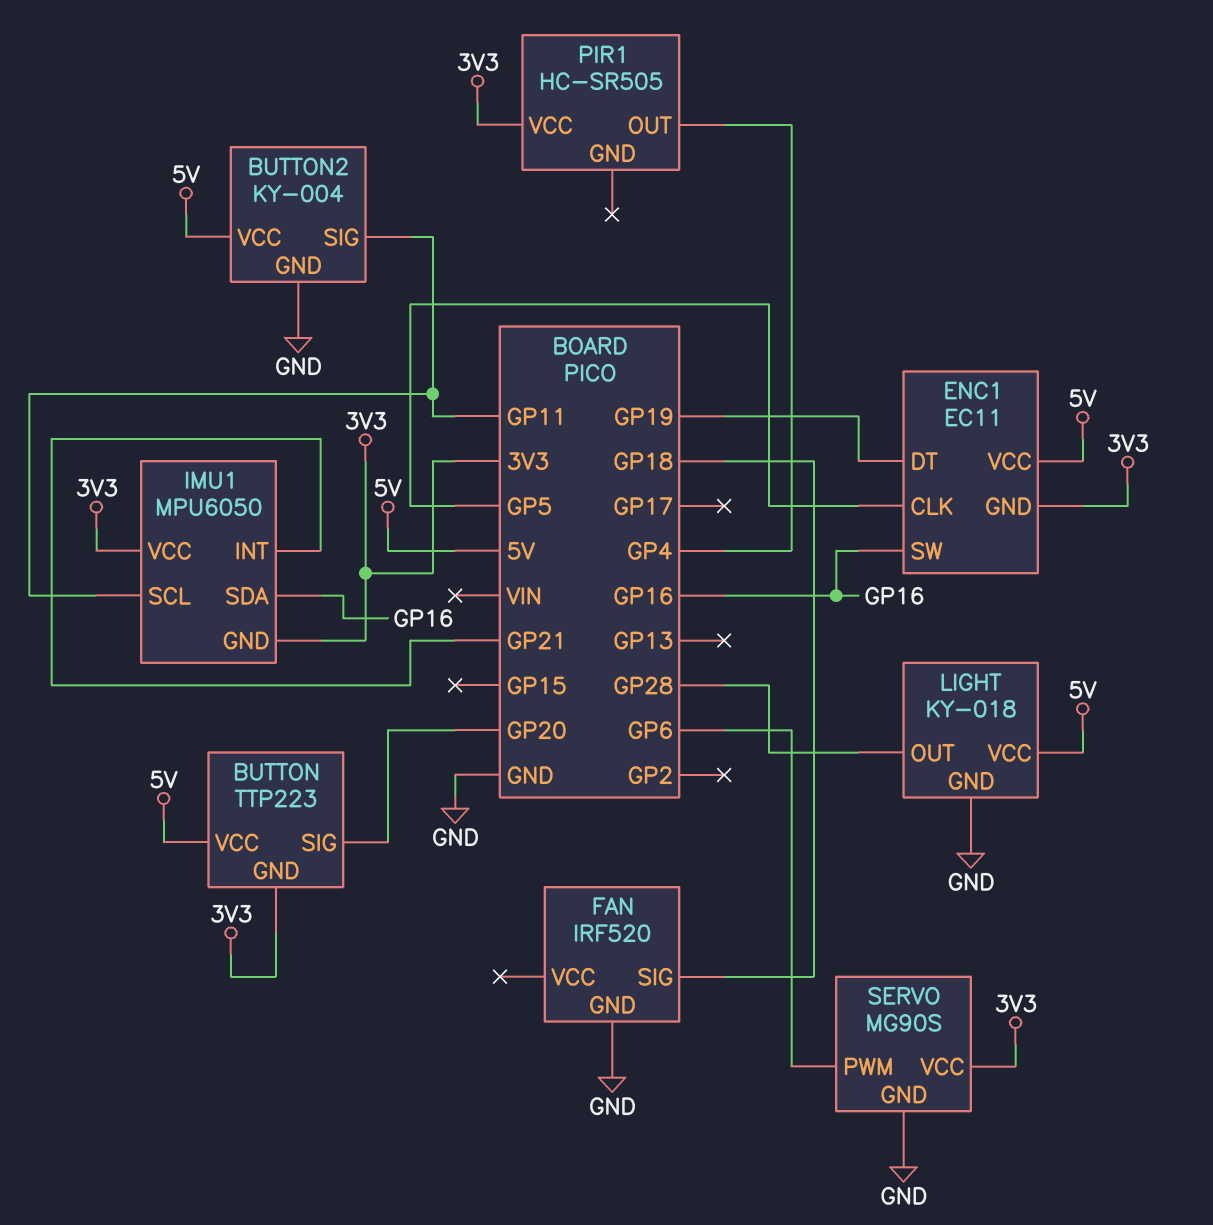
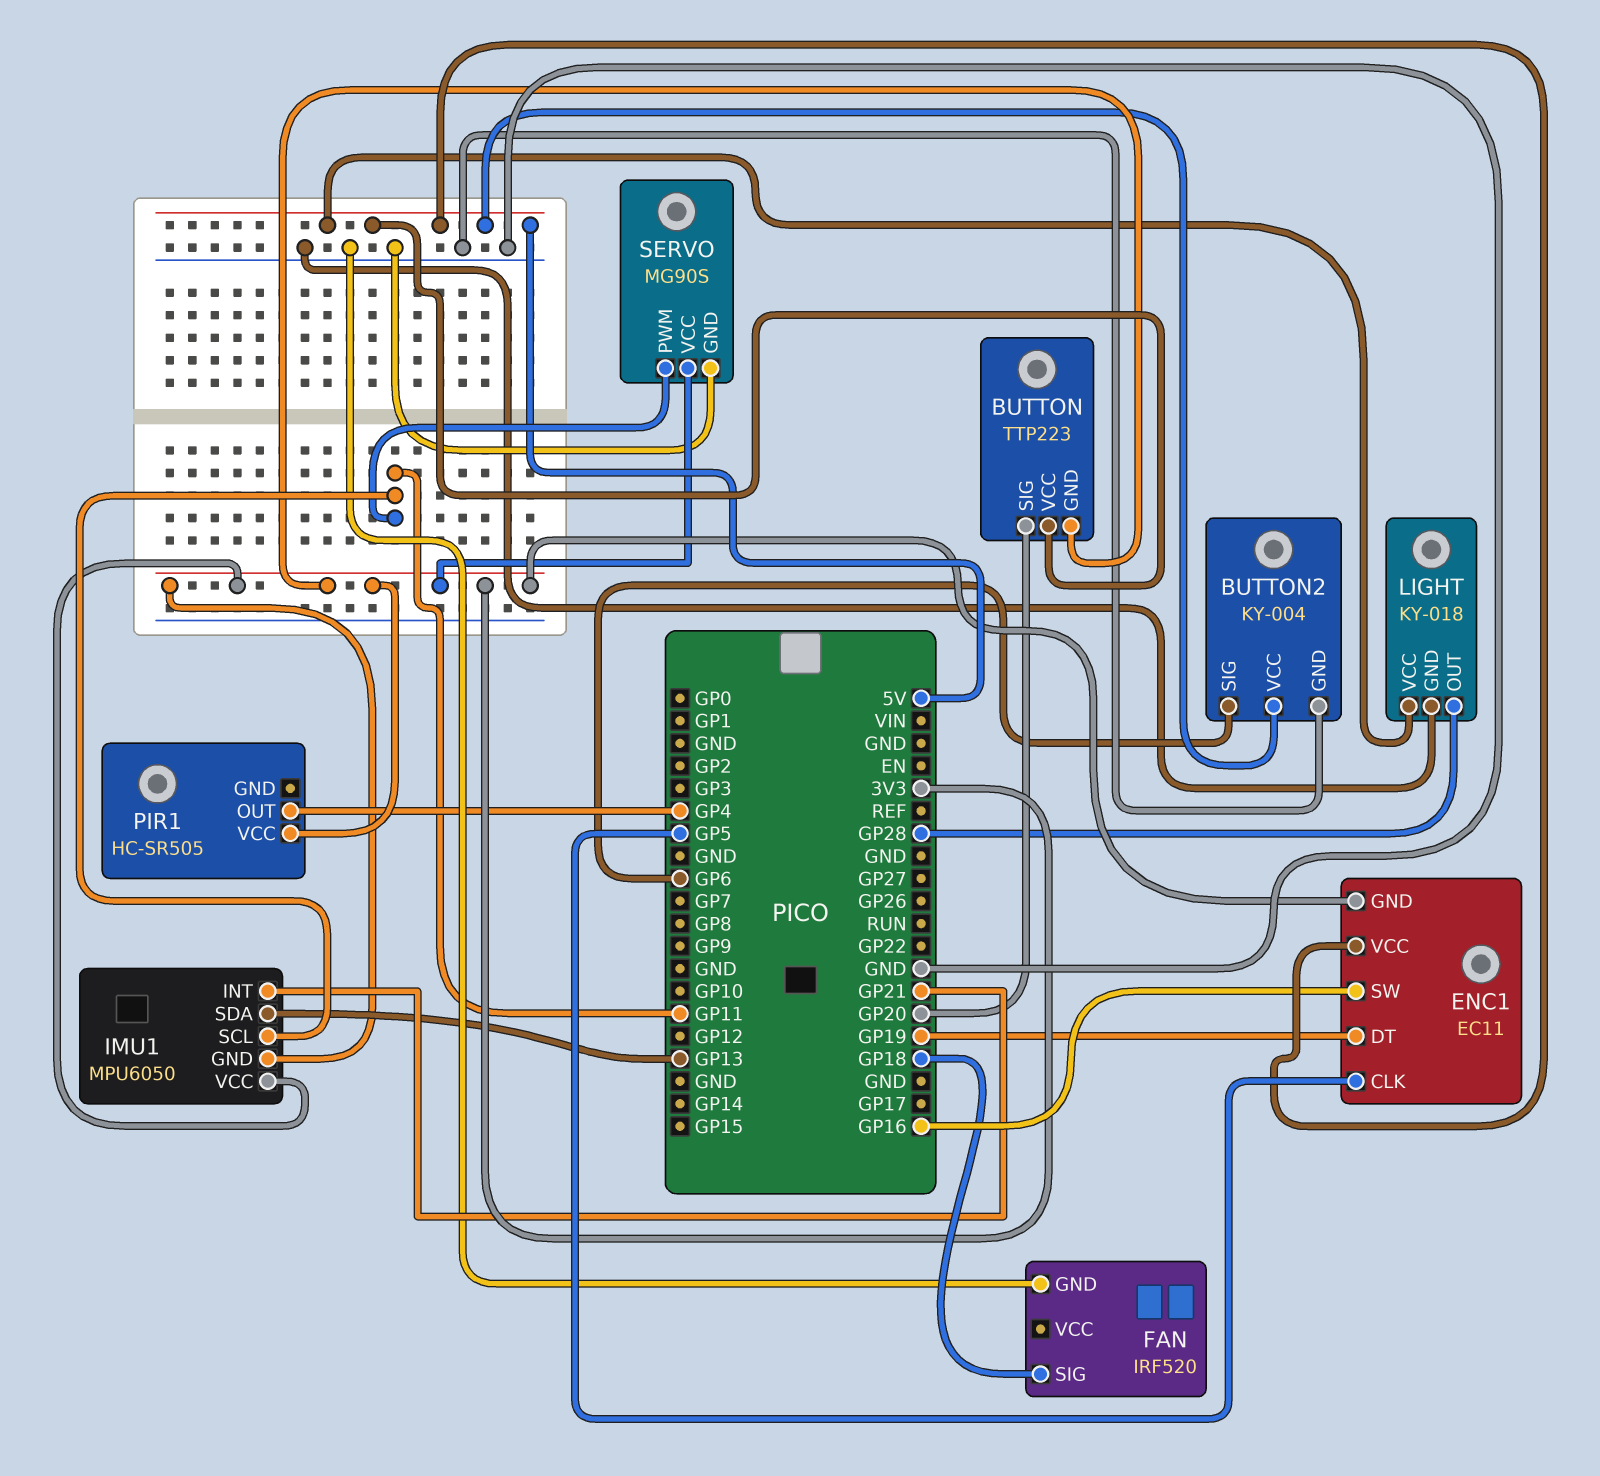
BUTTON2 pin SIG: GP11 -> GP6
IMU1 pin SDA: GP16 -> GP13
SERVO pin PWM: GP6 -> GP11

